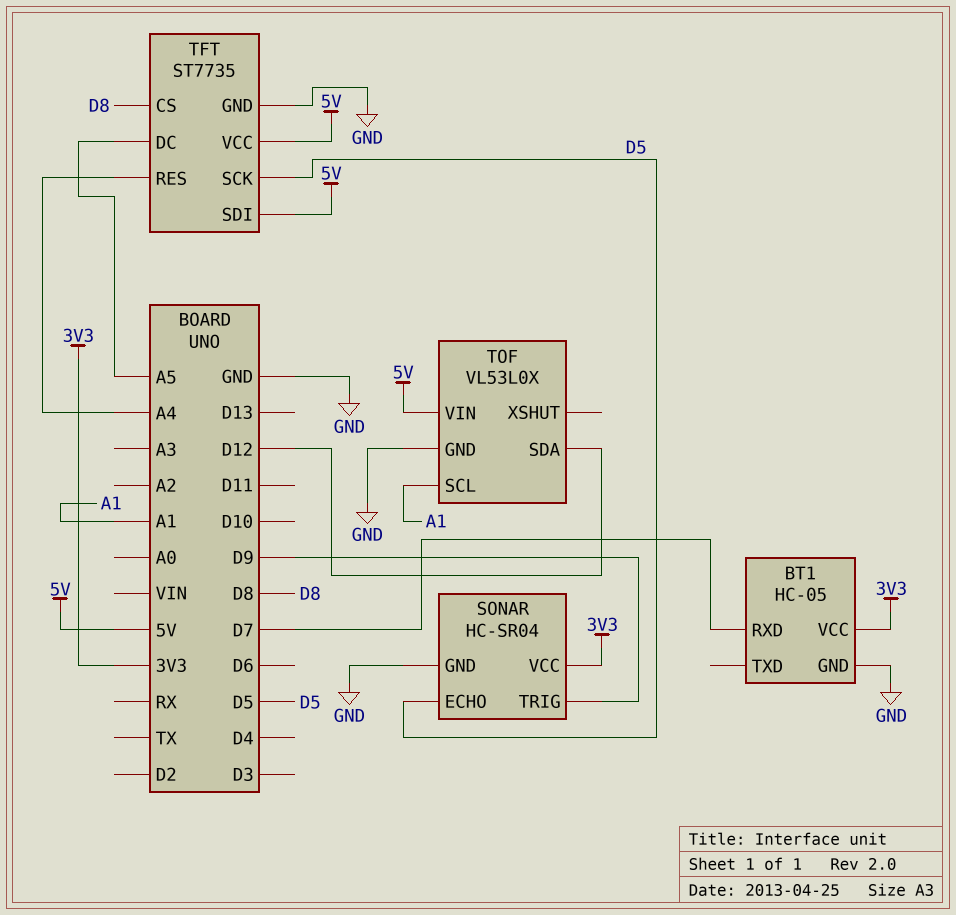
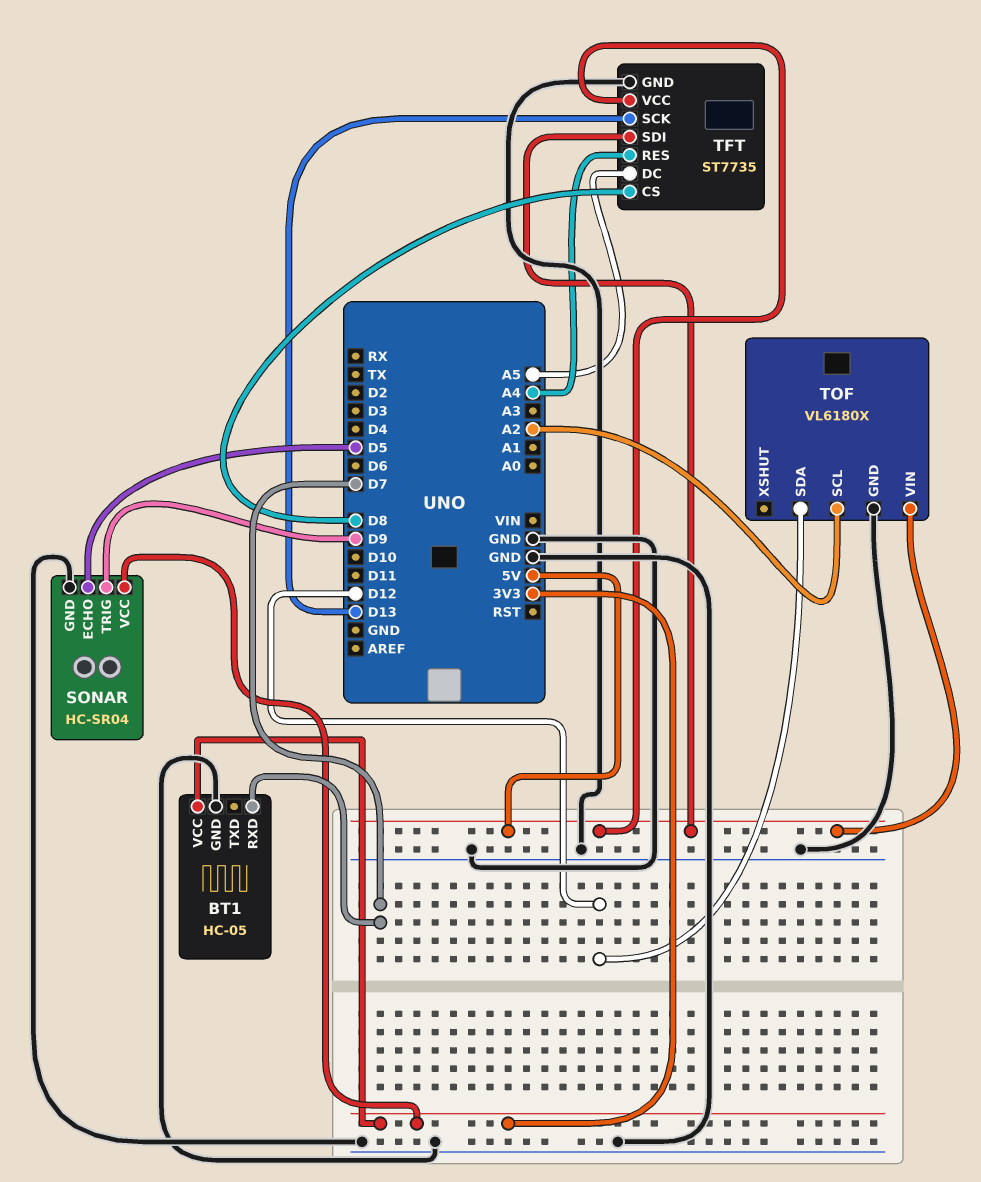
TFT pin SCK: D5 -> D13
TOF: VL53L0X -> VL6180X
TOF pin SCL: A1 -> A2

